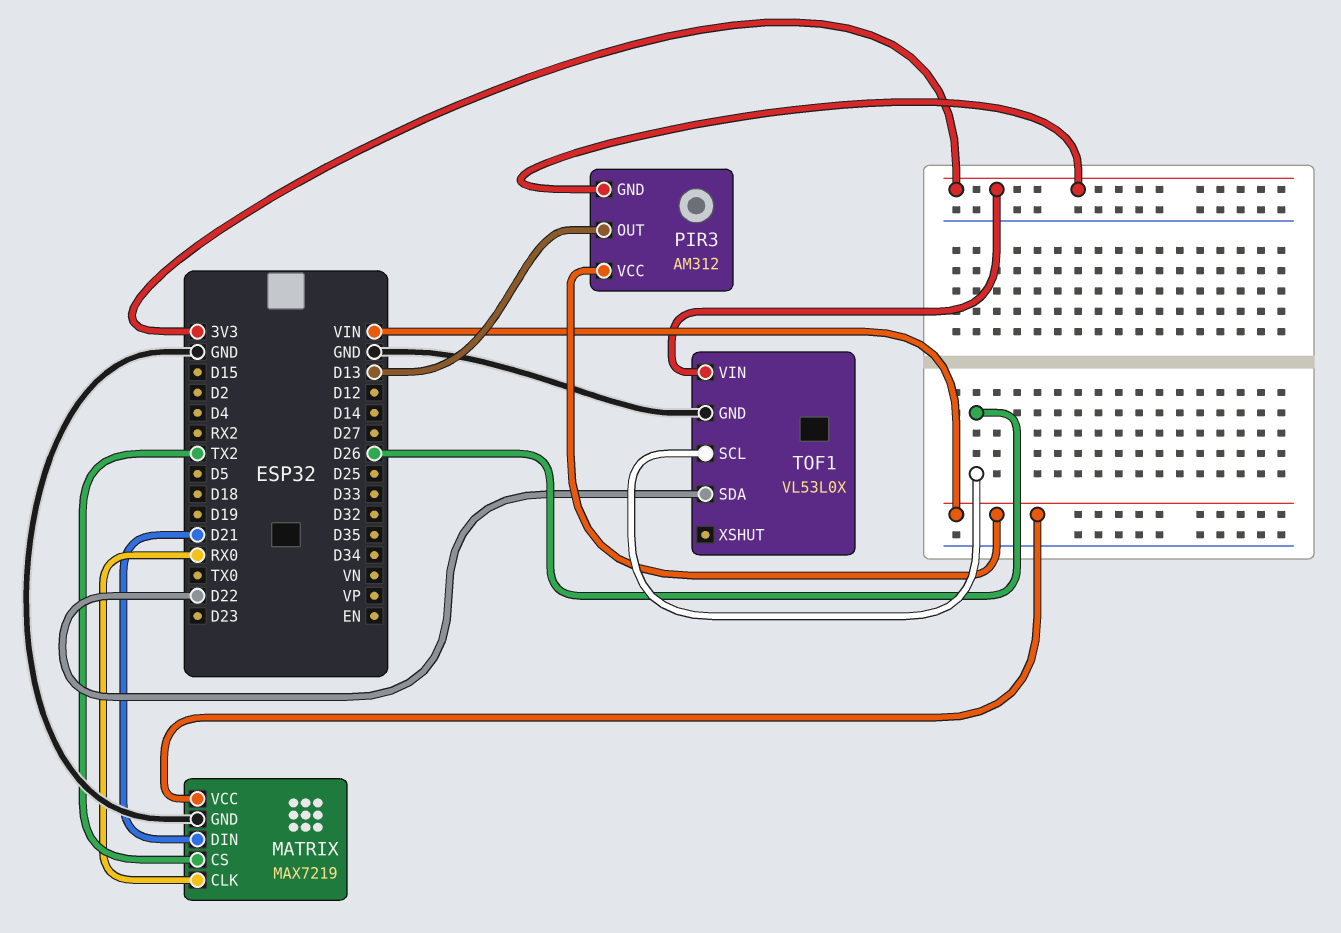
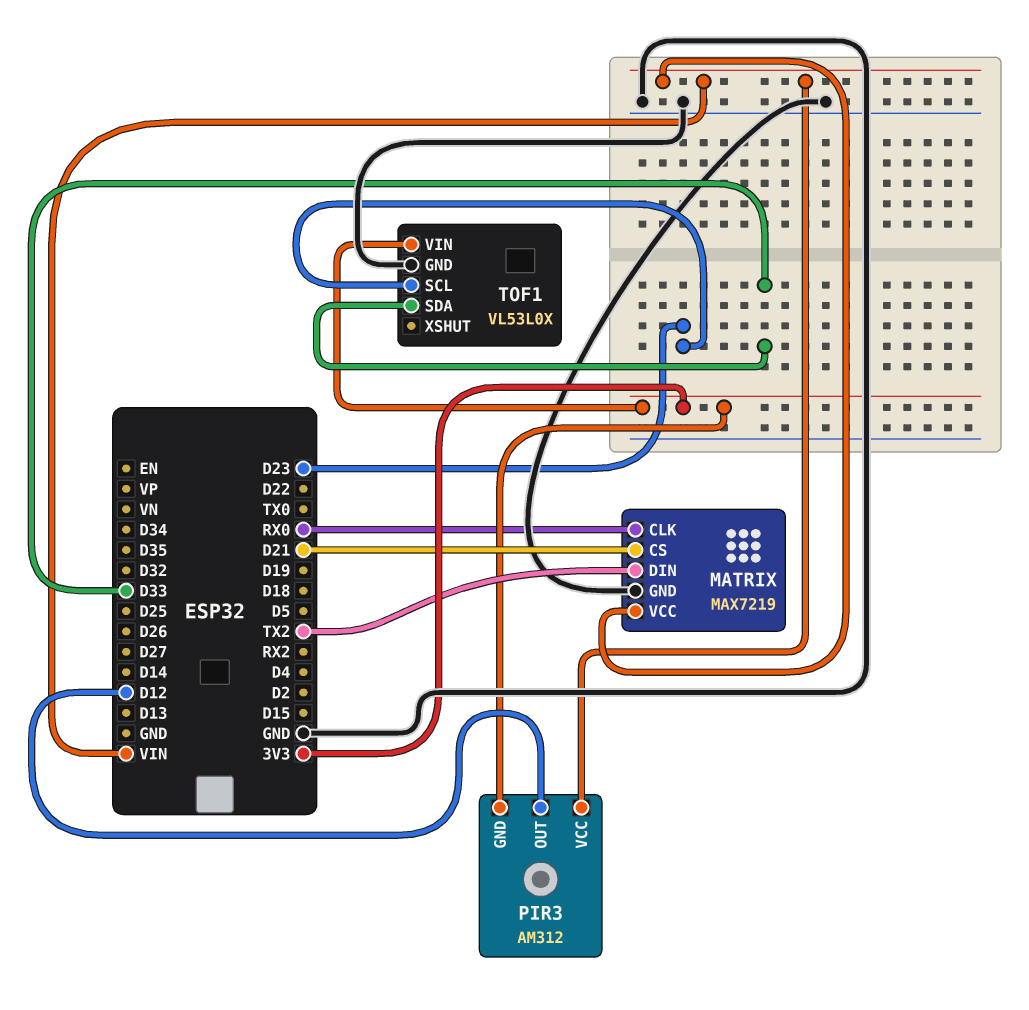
MATRIX pin CS: TX2 -> D21
MATRIX pin DIN: D21 -> TX2
PIR3 pin OUT: D13 -> D12
TOF1 pin SCL: D26 -> D23
TOF1 pin SDA: D22 -> D33

